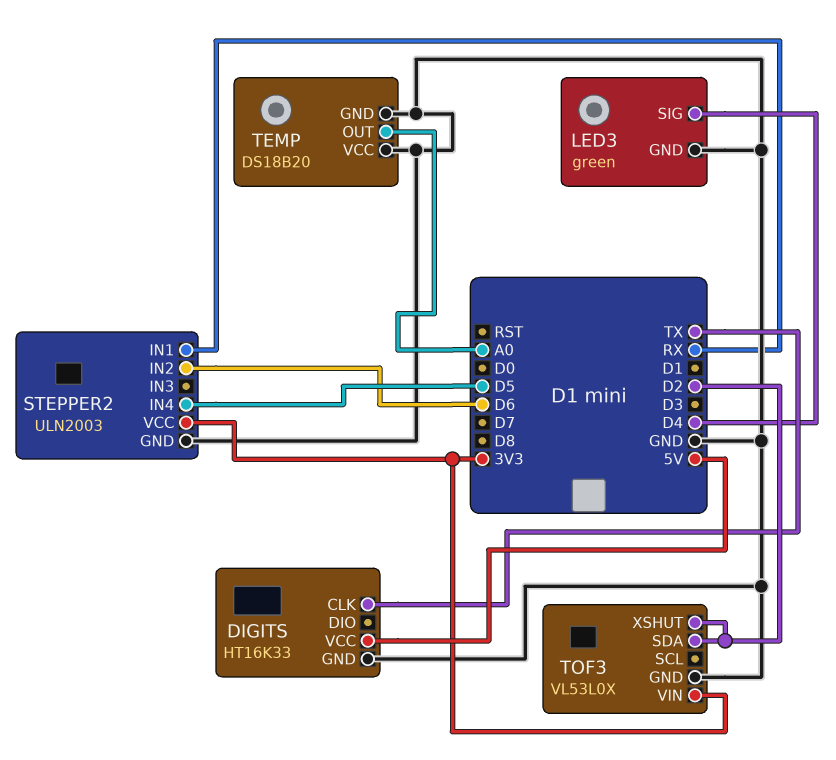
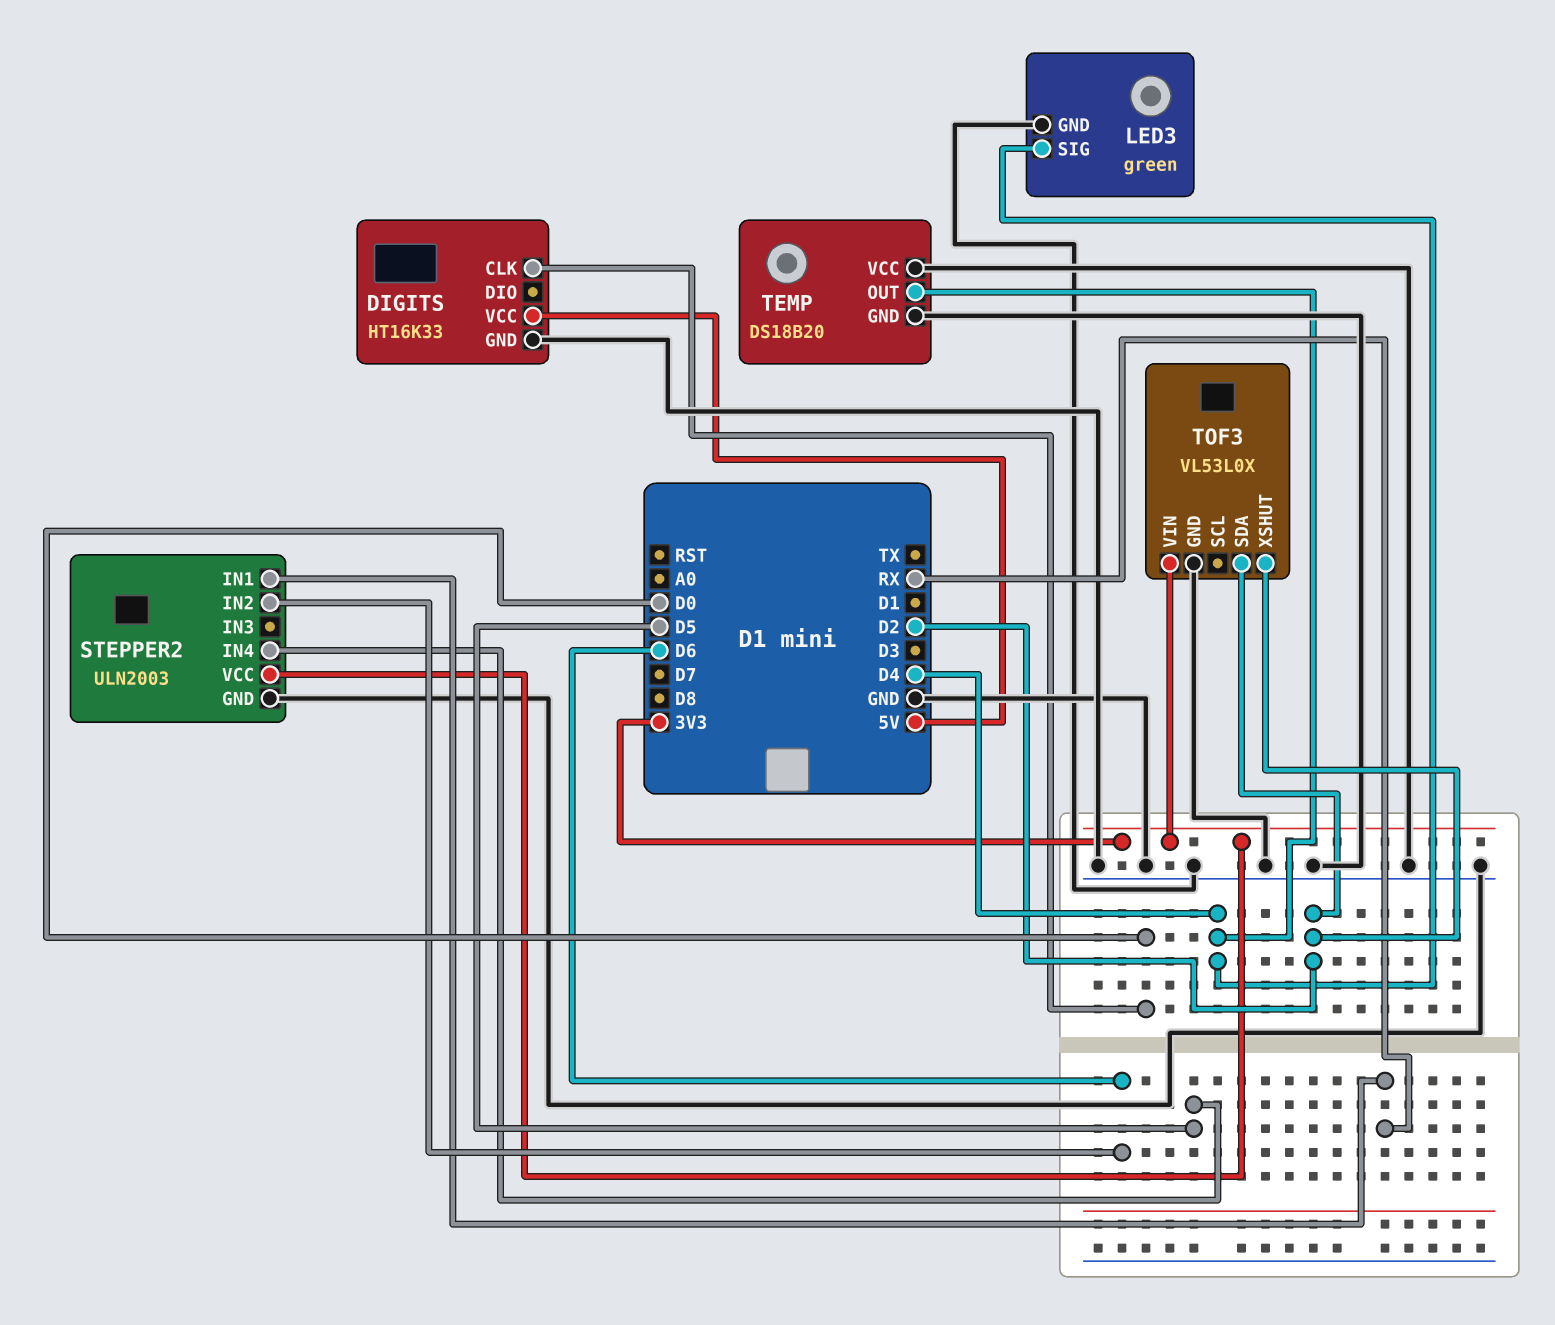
DIGITS pin CLK: TX -> D0
TEMP pin OUT: A0 -> D4

